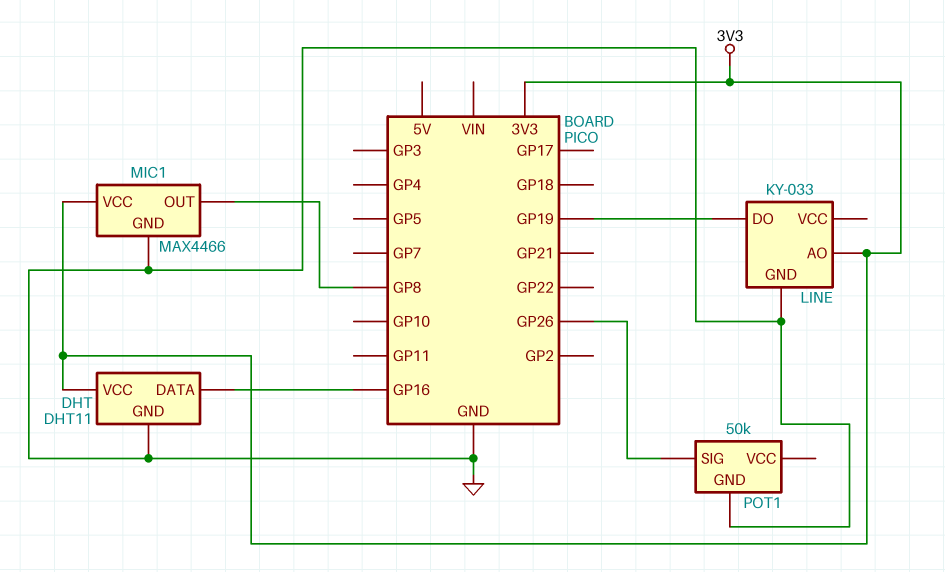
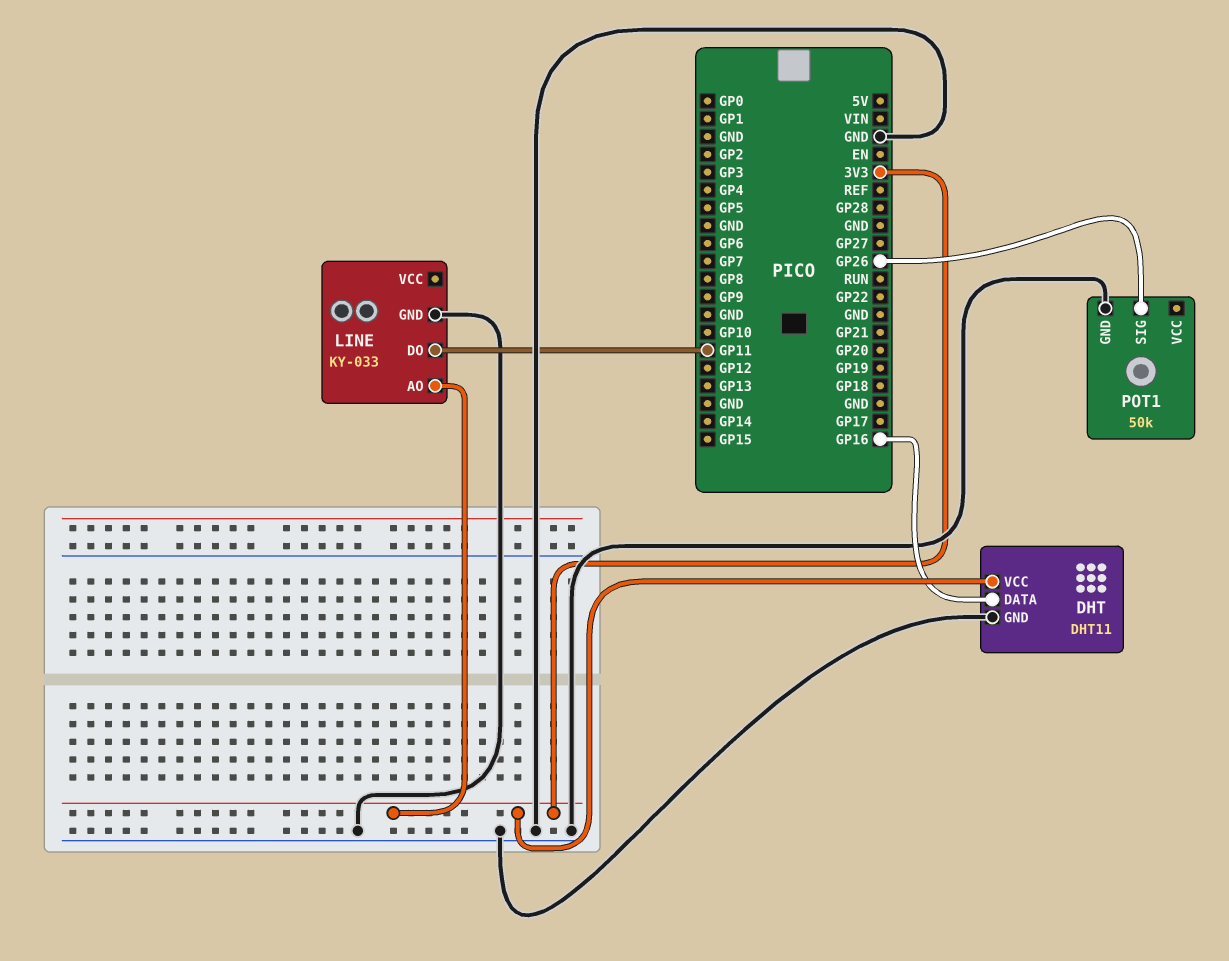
LINE pin DO: GP19 -> GP11
MIC1: MAX4466 -> none
MIC1 pin GND: GND -> none
MIC1 pin OUT: GP8 -> none
MIC1 pin VCC: 3V3 -> none

